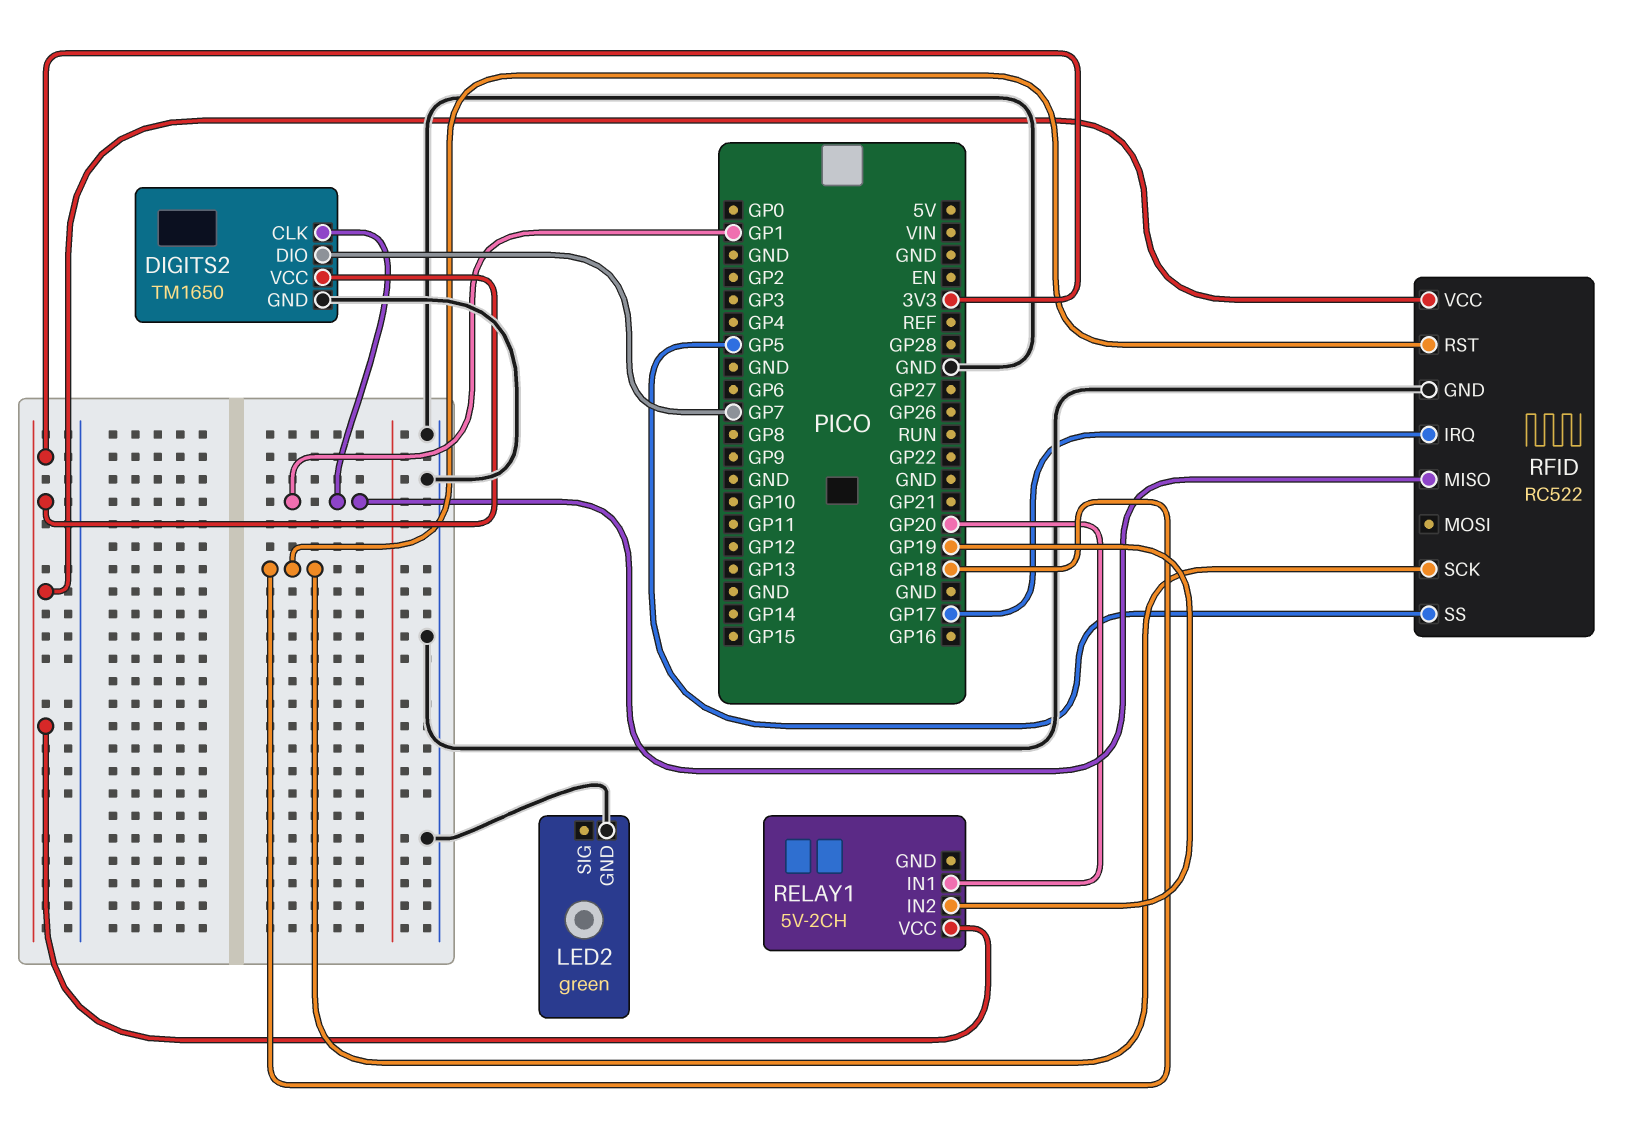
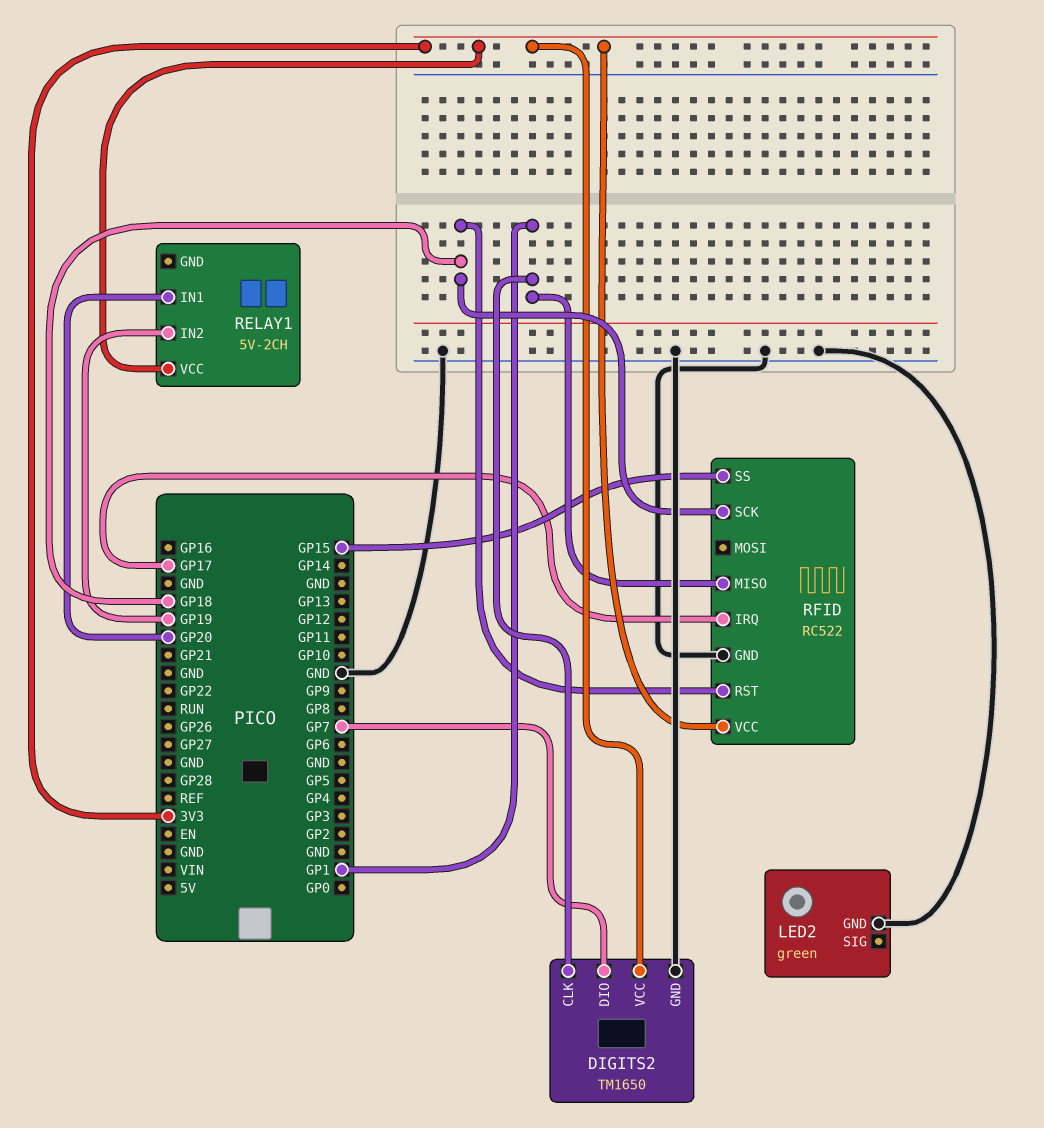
RFID pin SS: GP5 -> GP15

